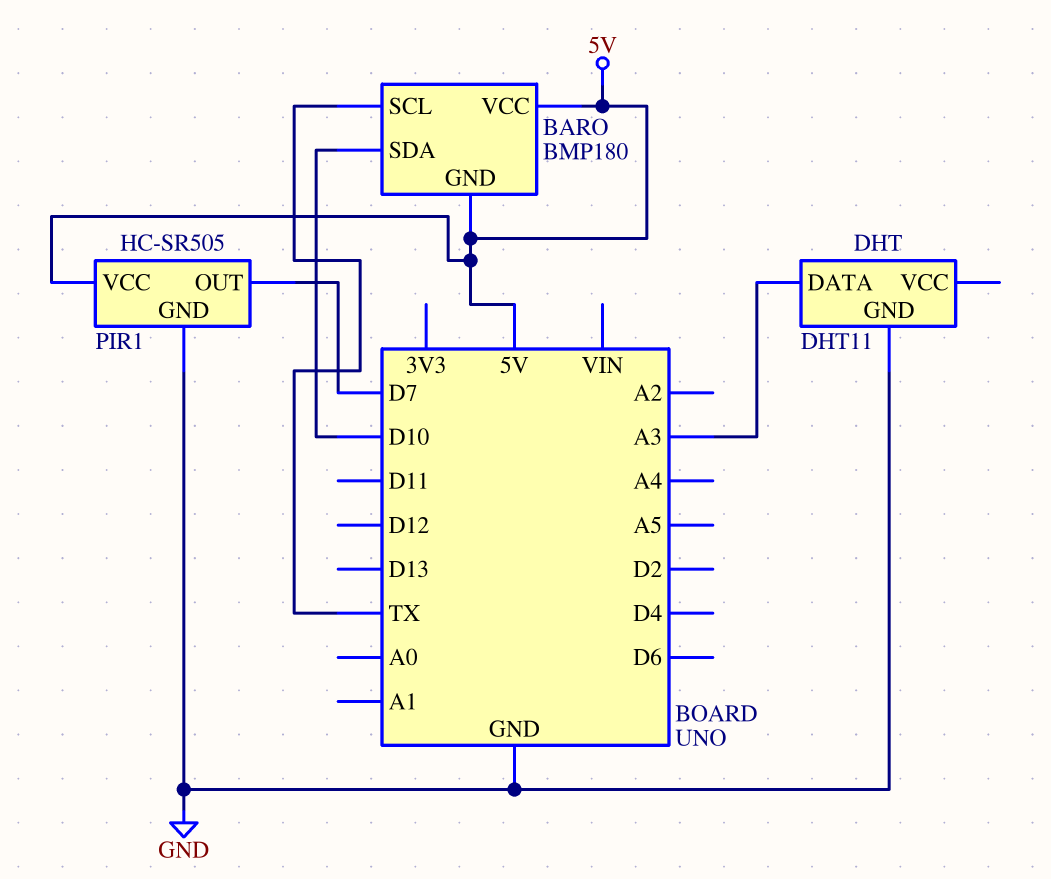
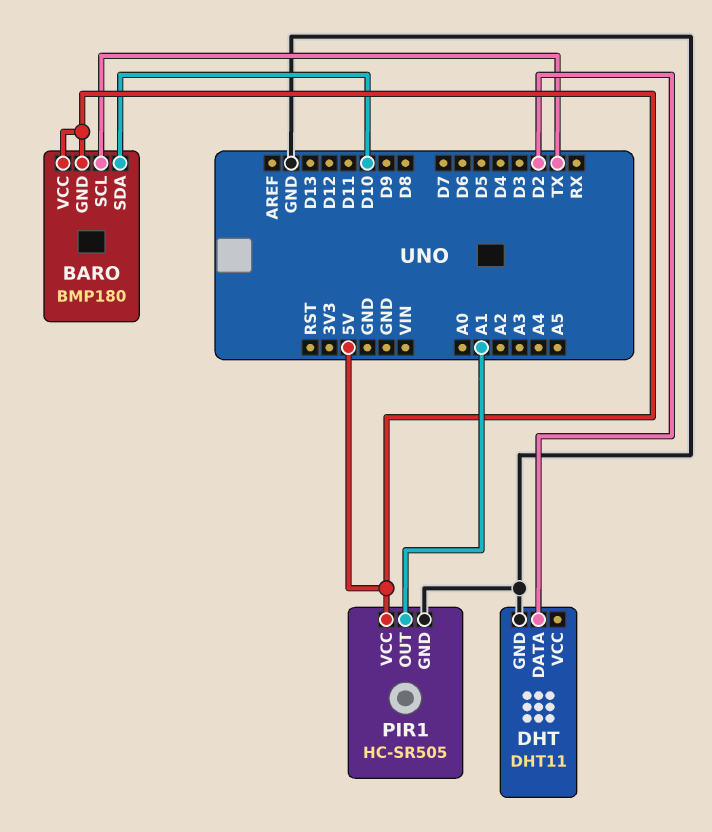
DHT pin DATA: A3 -> D2
PIR1 pin OUT: D7 -> A1

